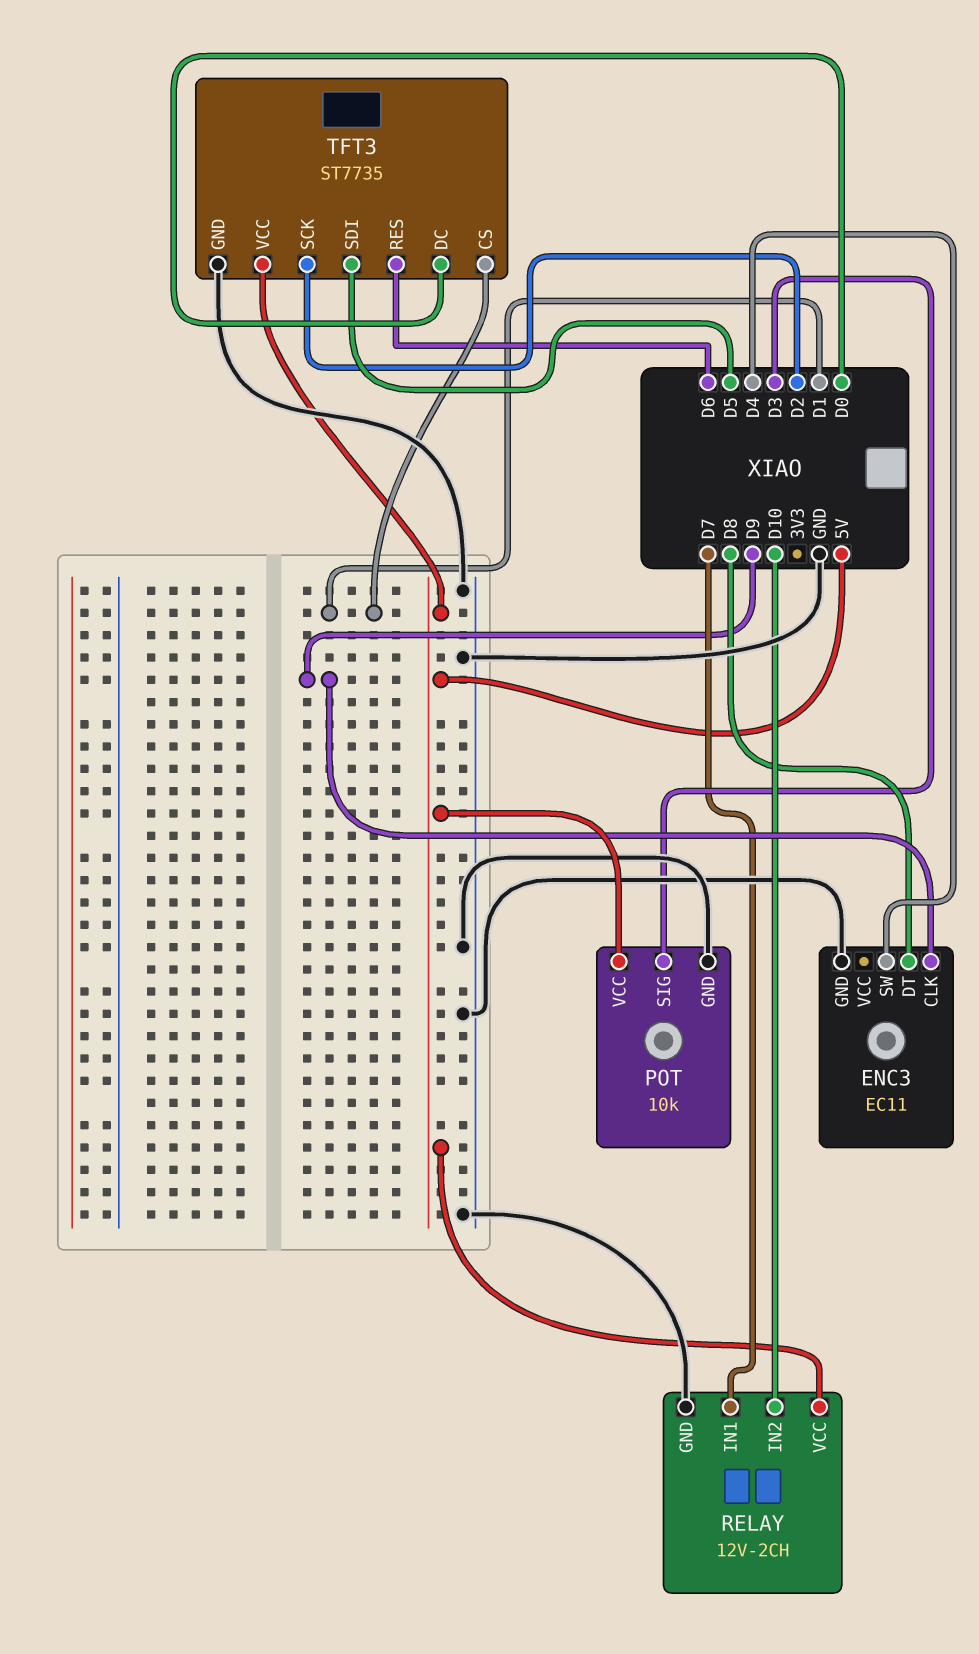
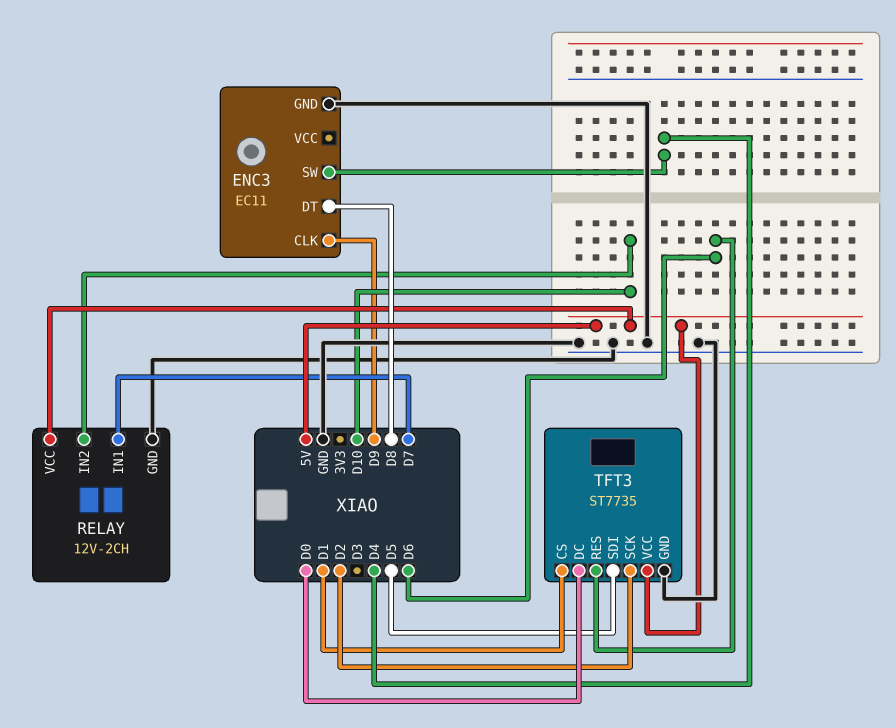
POT: 10k -> none
POT pin GND: GND -> none
POT pin SIG: D3 -> none
POT pin VCC: 5V -> none

